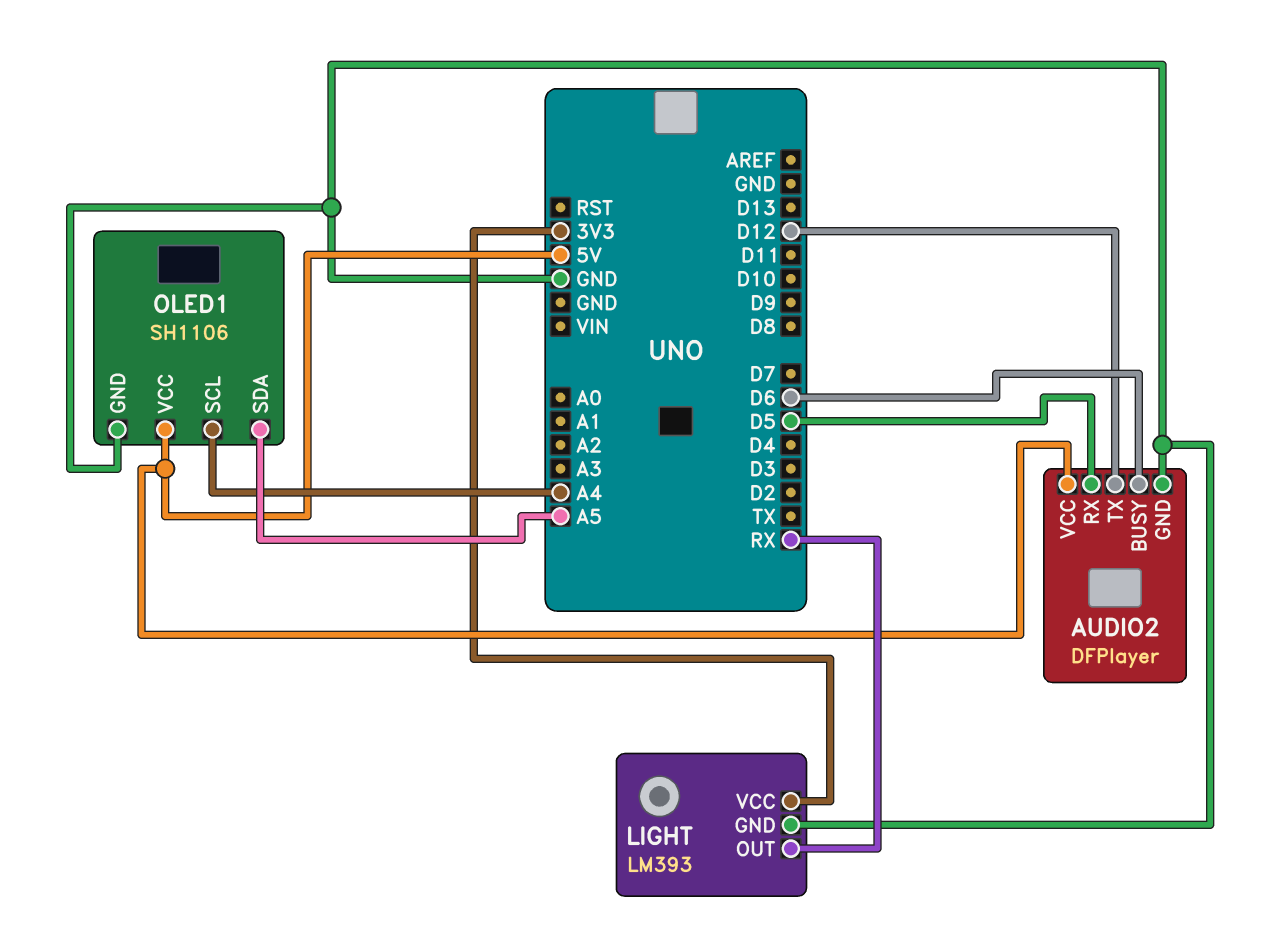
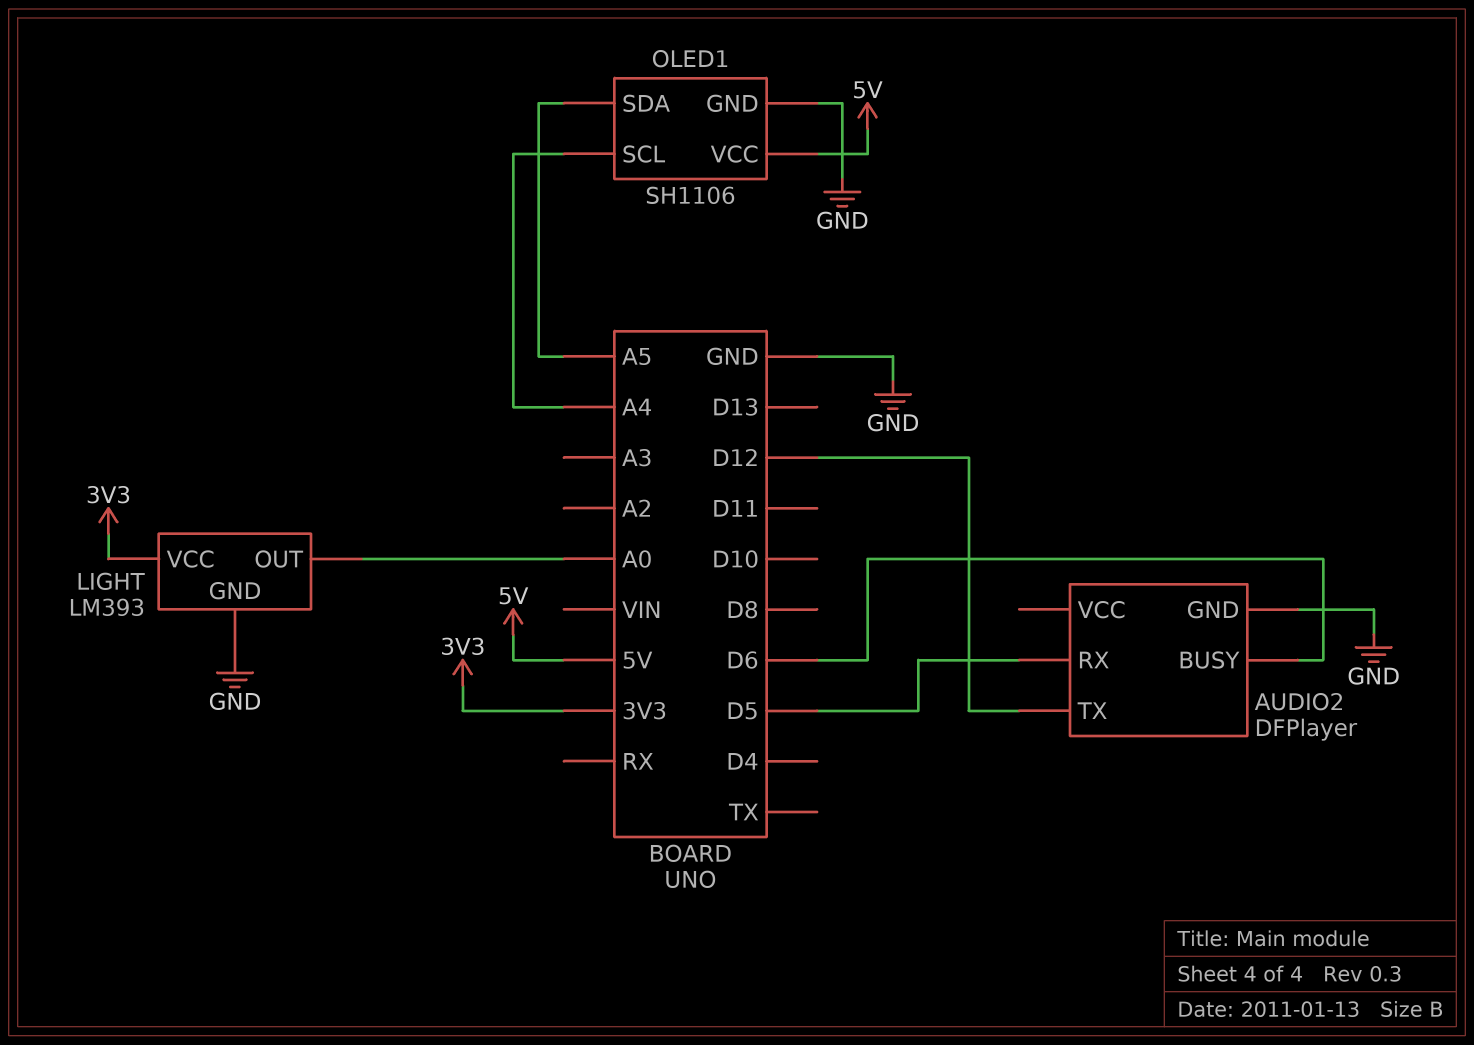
AUDIO2 pin VCC: 5V -> none
LIGHT pin OUT: RX -> A0

